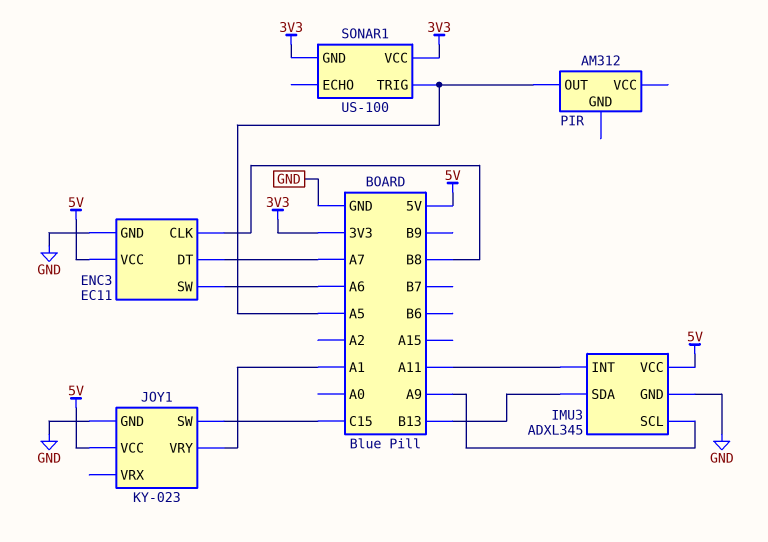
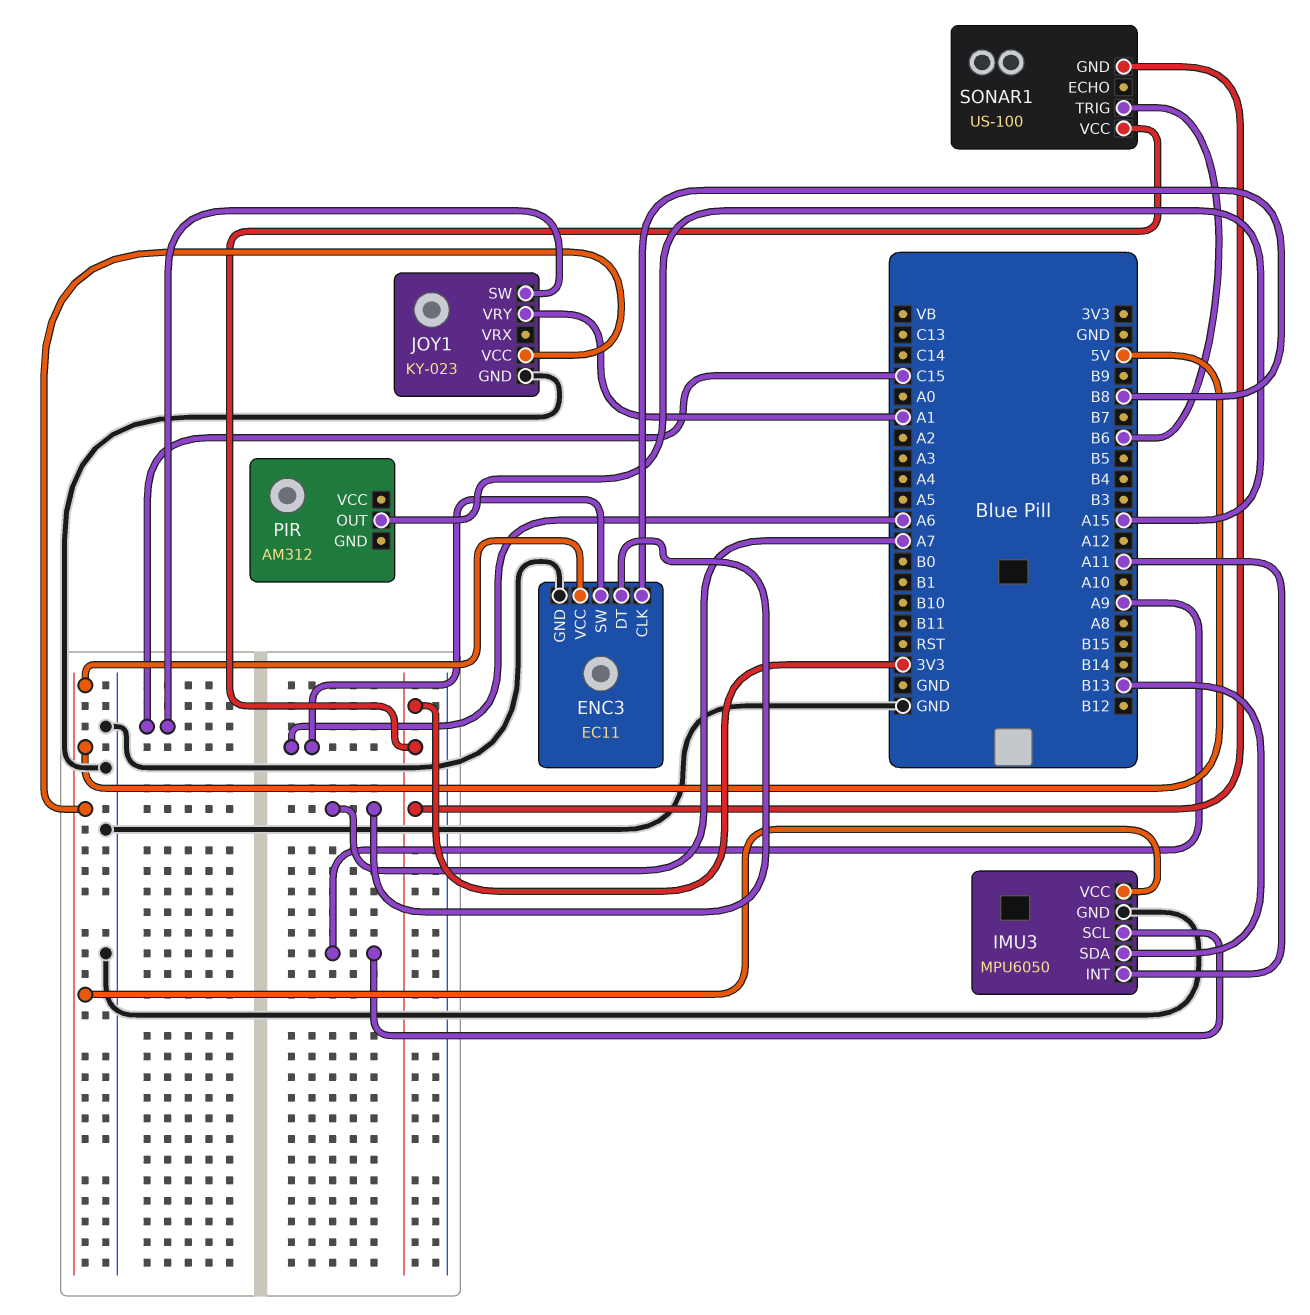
IMU3: ADXL345 -> MPU6050
PIR pin OUT: A5 -> A15
SONAR1 pin TRIG: A5 -> B6

